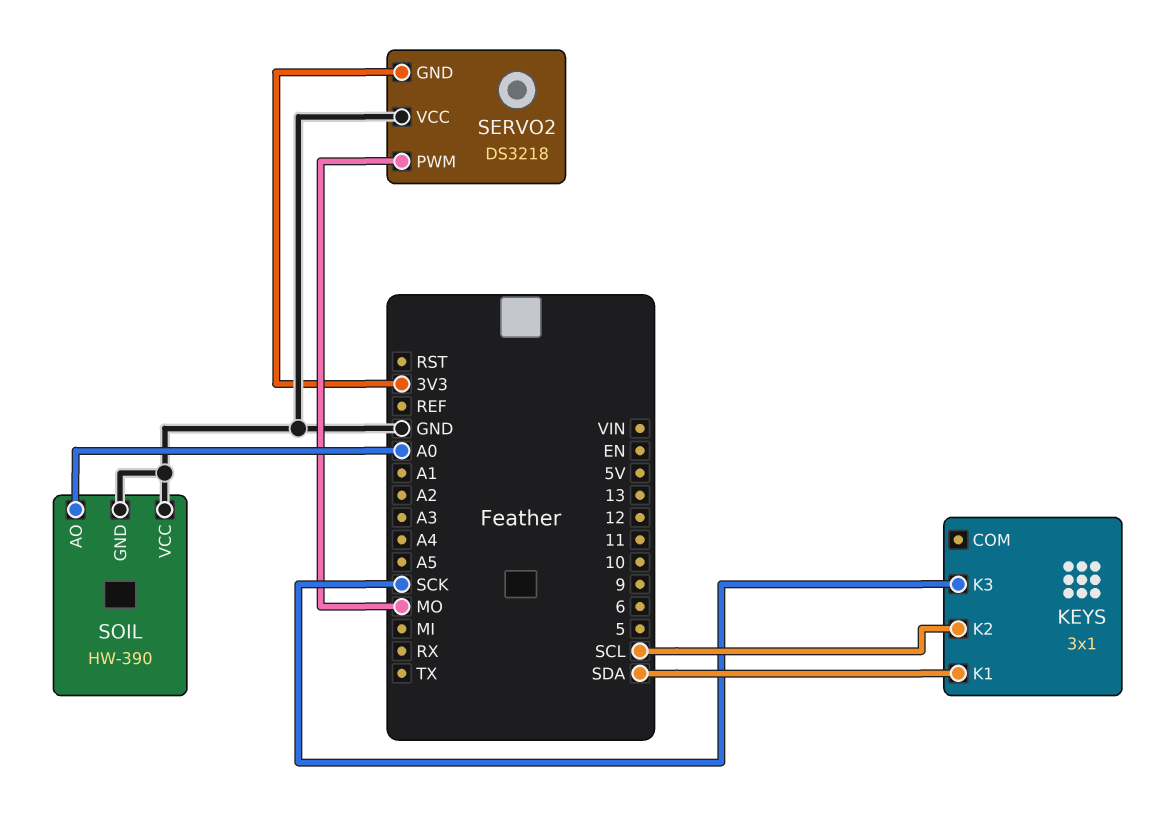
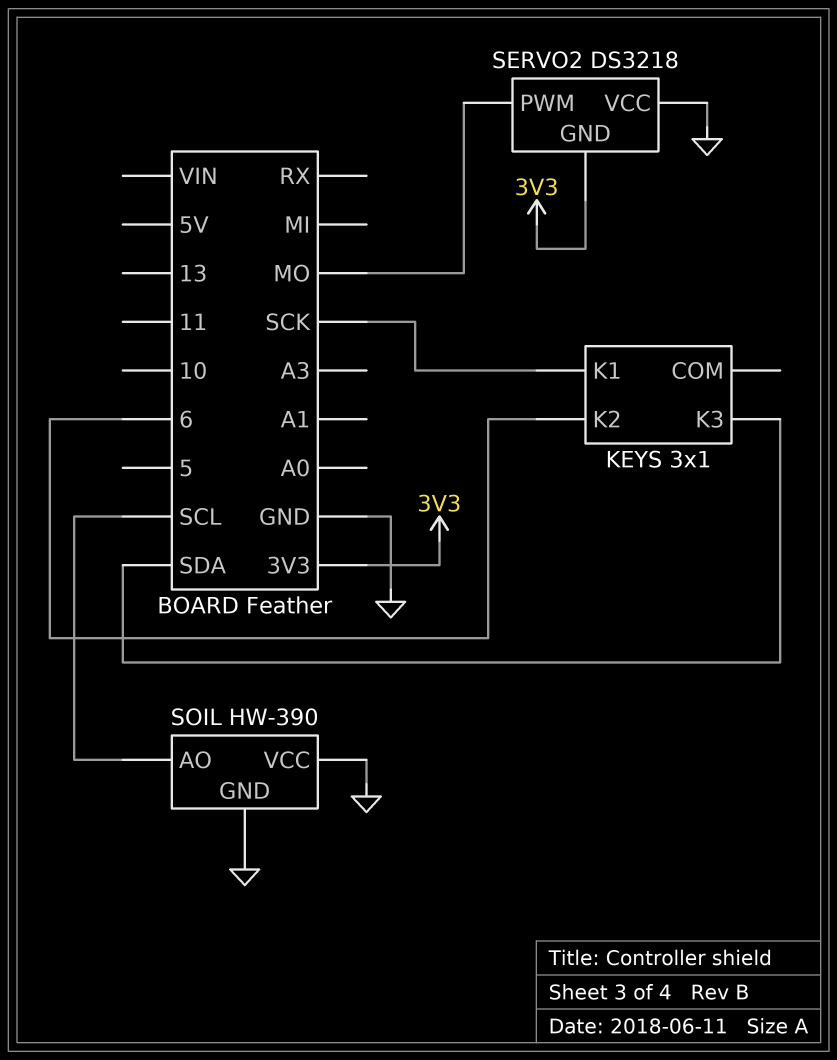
KEYS pin K1: SDA -> SCK
KEYS pin K2: SCL -> 6
KEYS pin K3: SCK -> SDA
SOIL pin AO: A0 -> SCL

